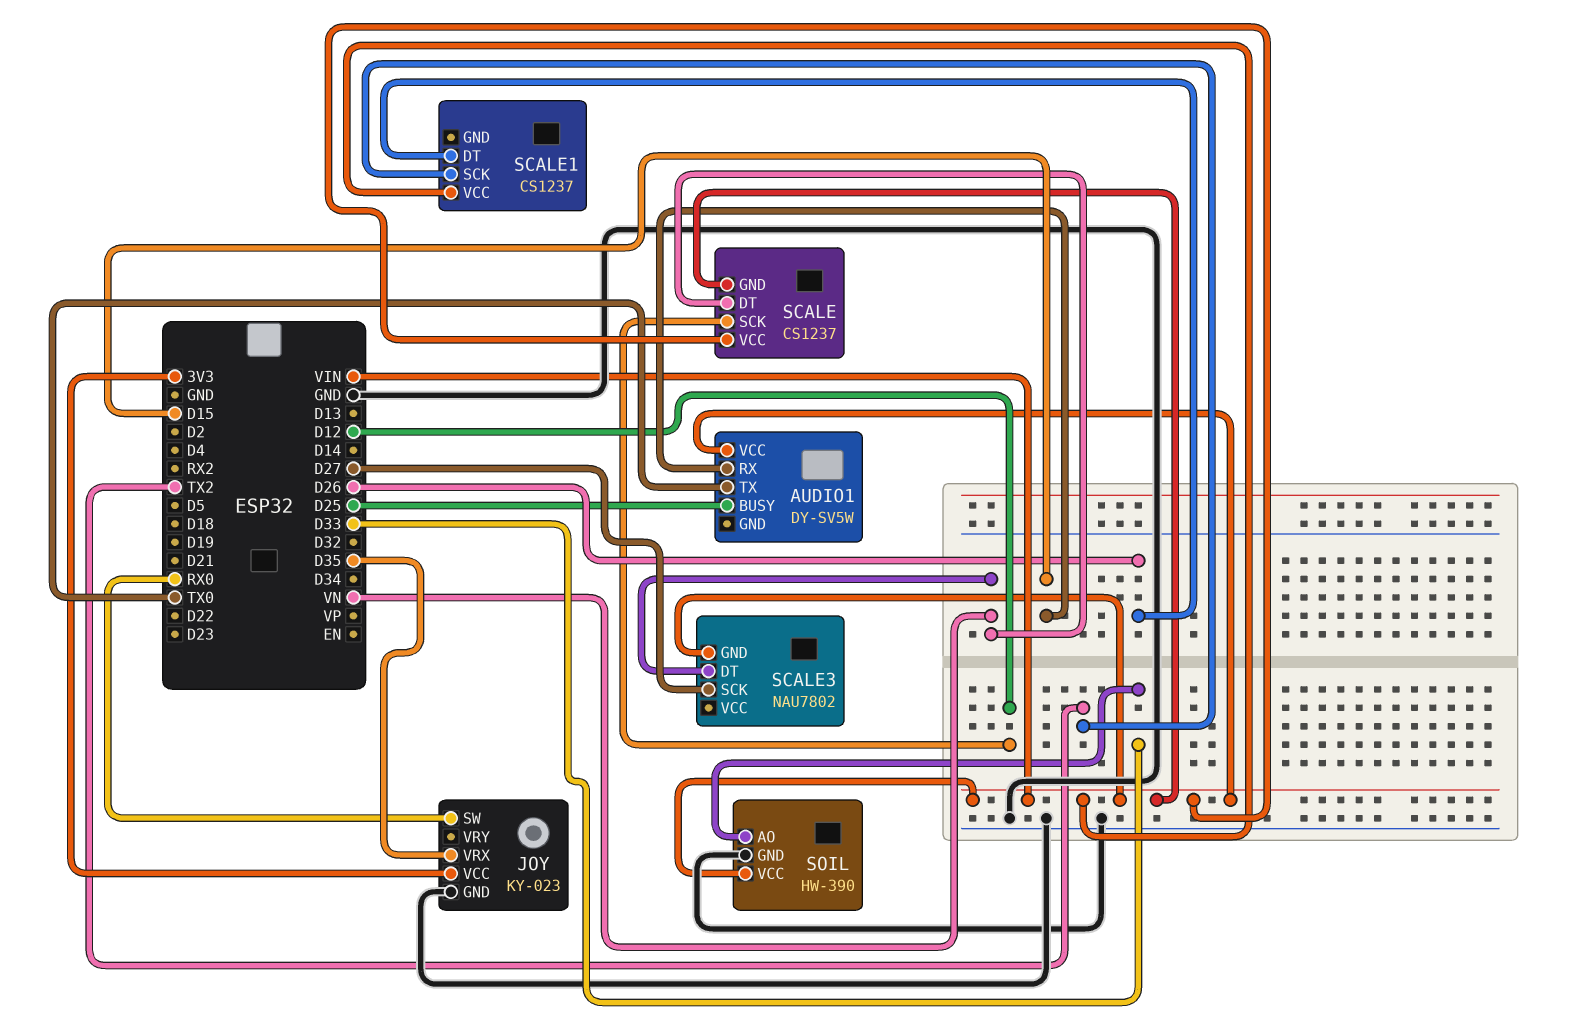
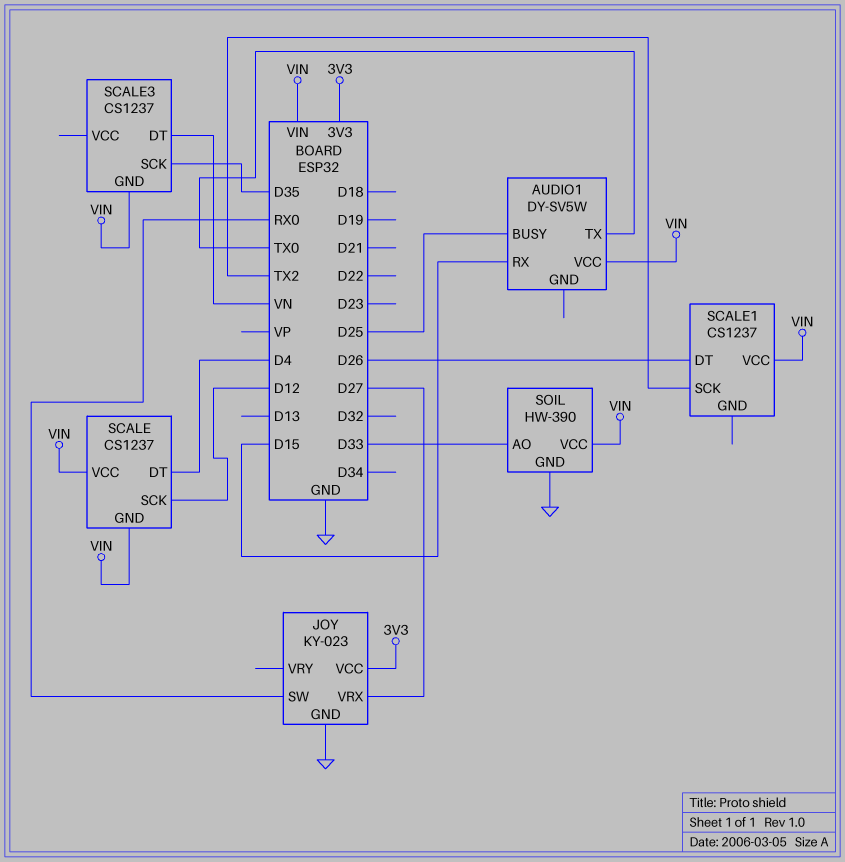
JOY pin VRX: D35 -> D27
SCALE pin DT: VN -> D4
SCALE3: NAU7802 -> CS1237
SCALE3 pin SCK: D27 -> D35

